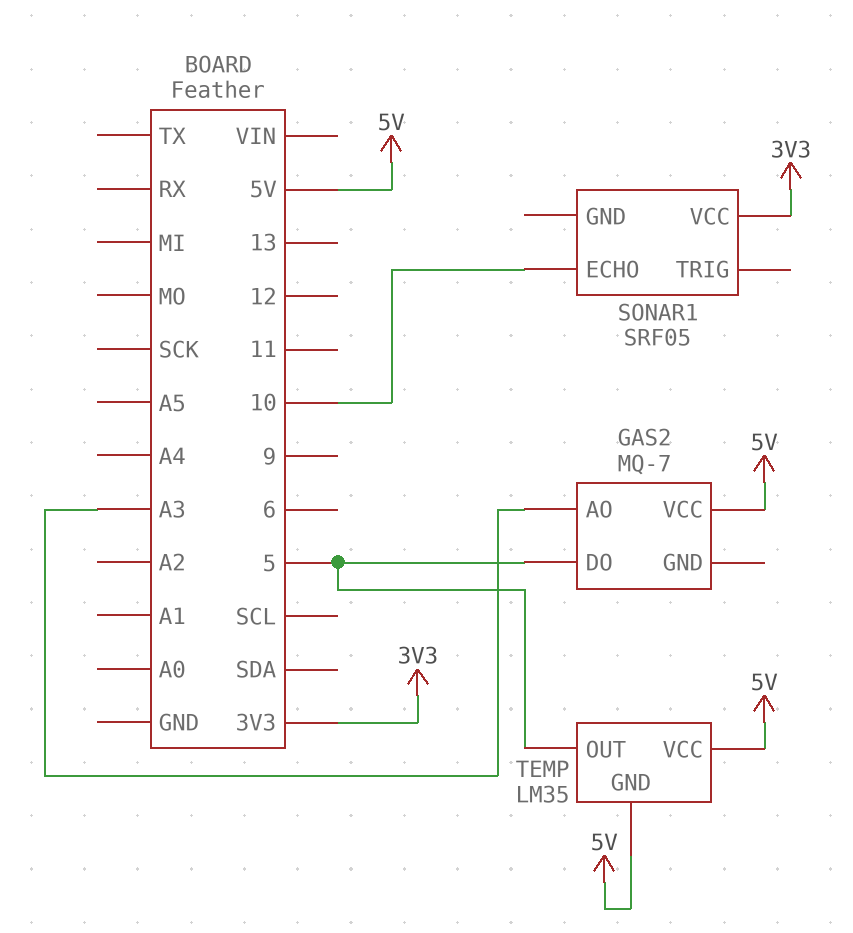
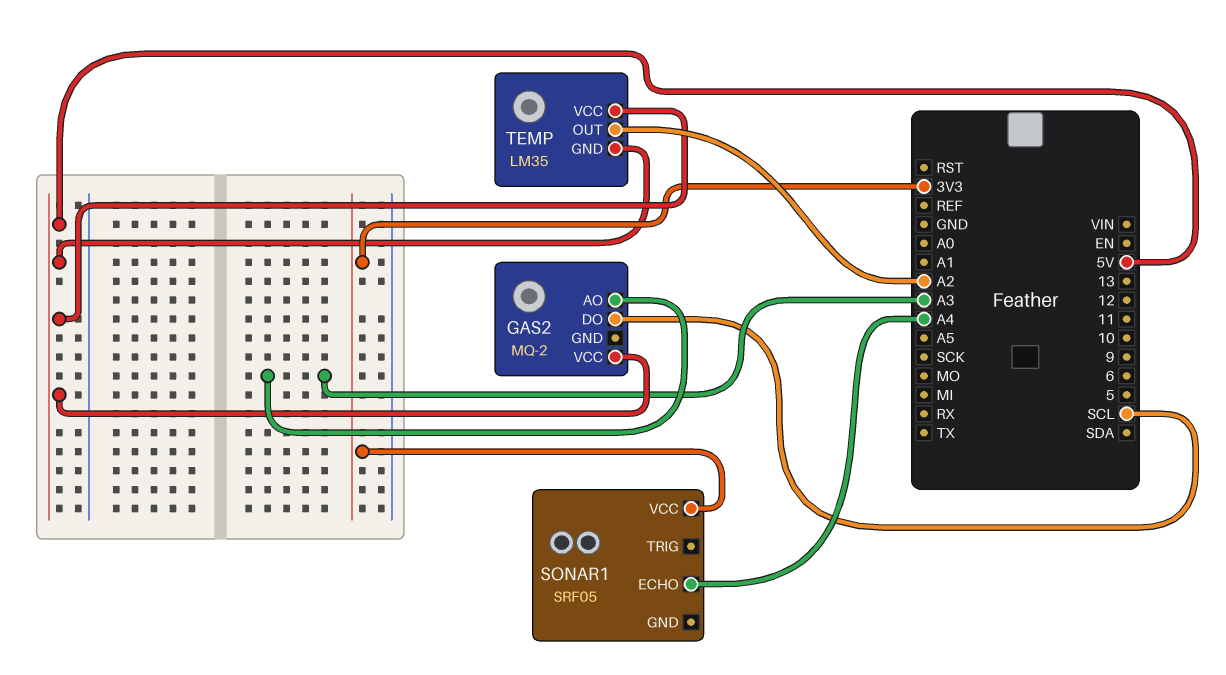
GAS2: MQ-7 -> MQ-2
GAS2 pin DO: 5 -> SCL
SONAR1 pin ECHO: 10 -> A4
TEMP pin OUT: 5 -> A2

